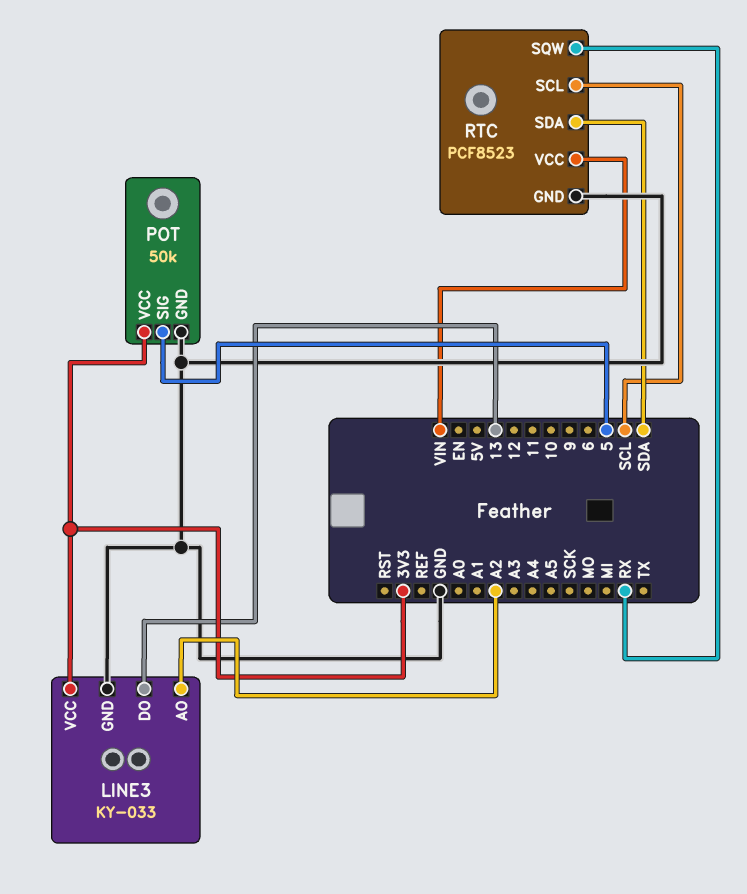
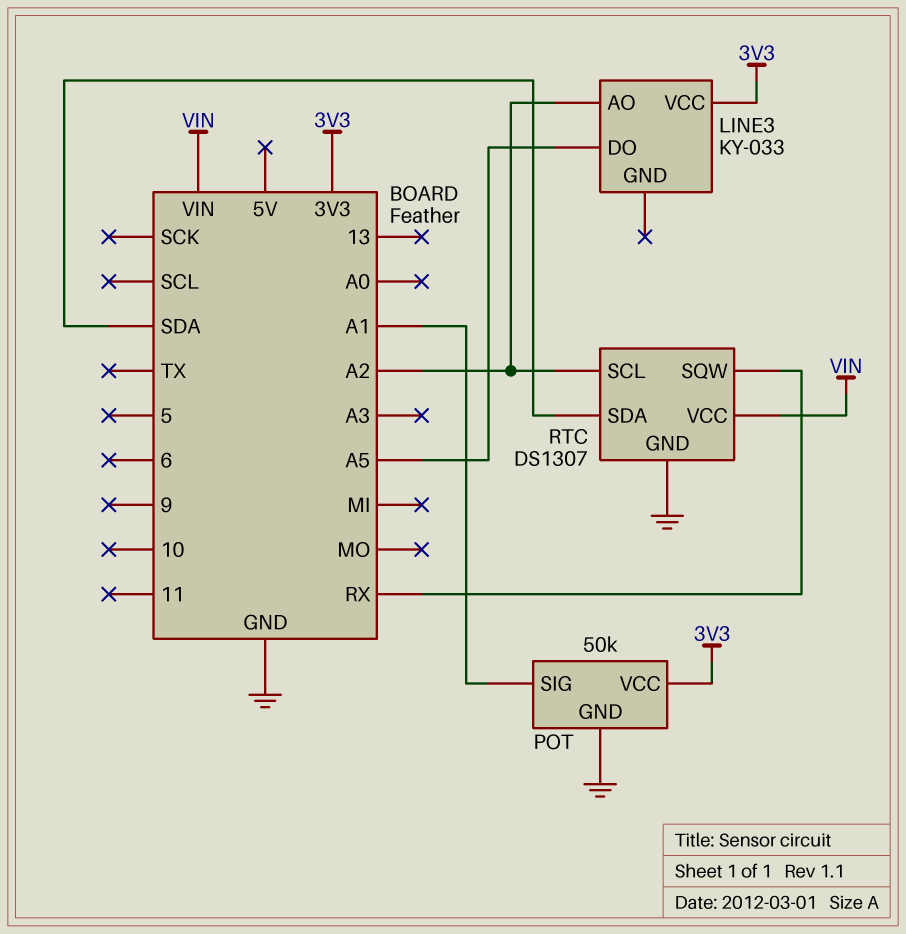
LINE3 pin DO: 13 -> A5
LINE3 pin GND: GND -> none
POT pin SIG: 5 -> A1
RTC: PCF8523 -> DS1307
RTC pin SCL: SCL -> A2

